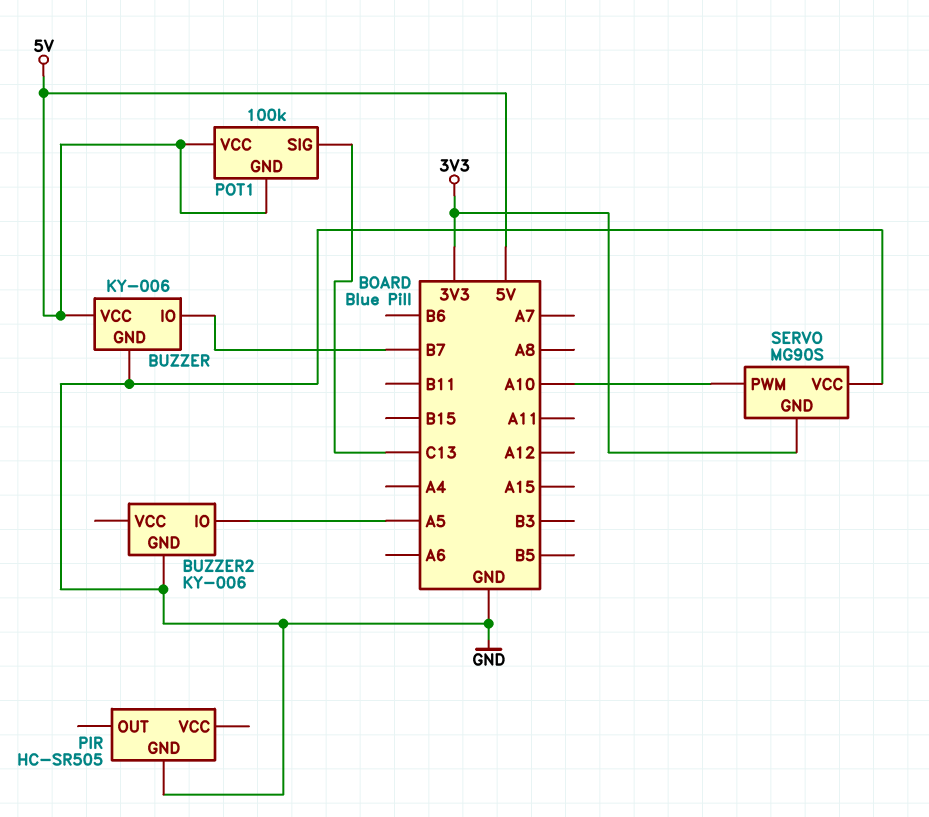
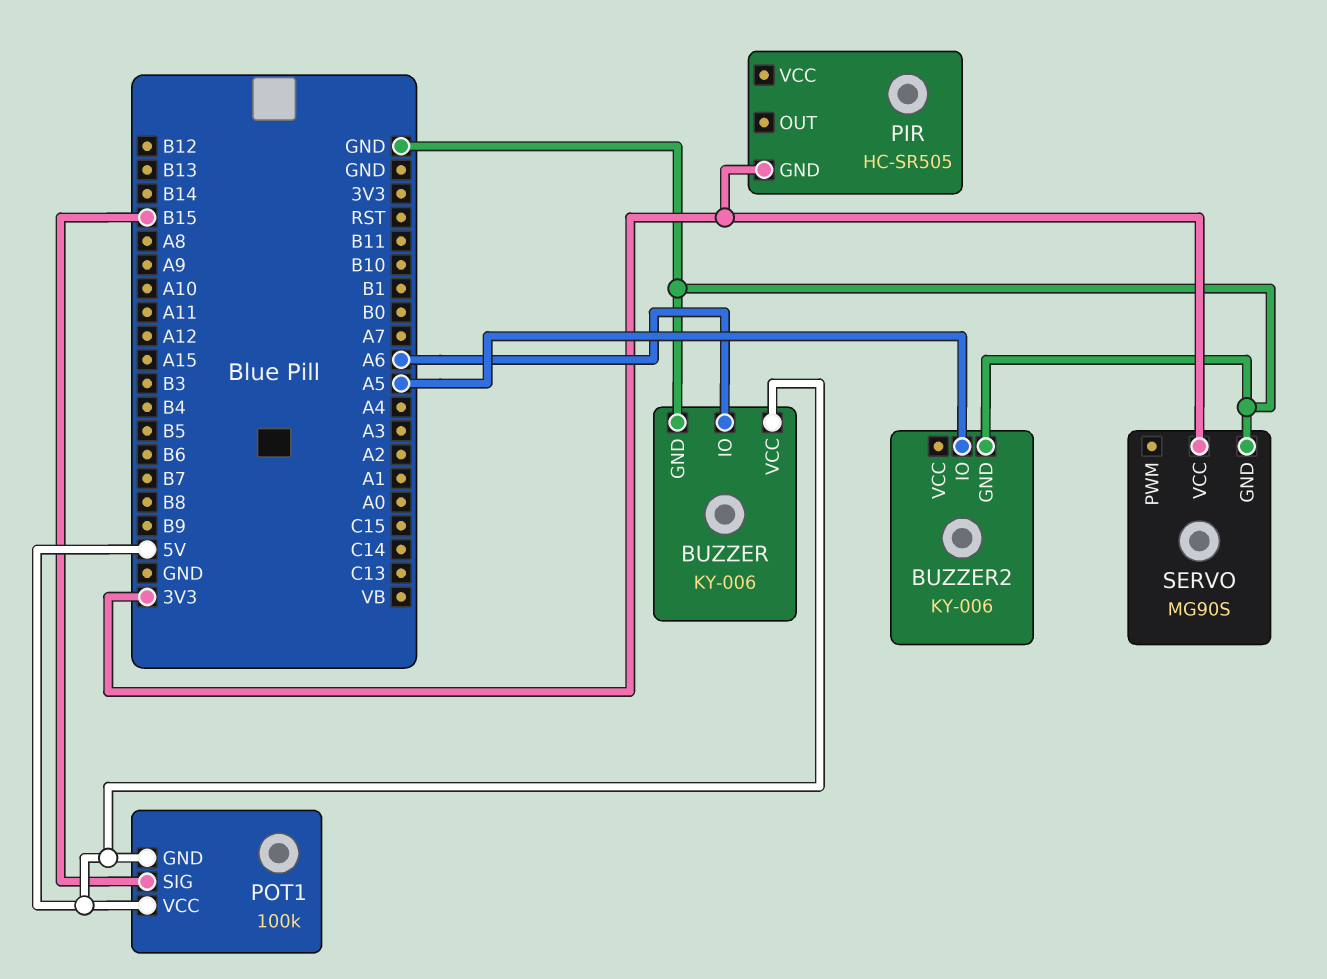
BUZZER pin IO: B7 -> A6
PIR pin GND: GND -> 3V3
POT1 pin SIG: C13 -> B15
SERVO pin GND: 3V3 -> GND
SERVO pin PWM: A10 -> none
SERVO pin VCC: GND -> 3V3

